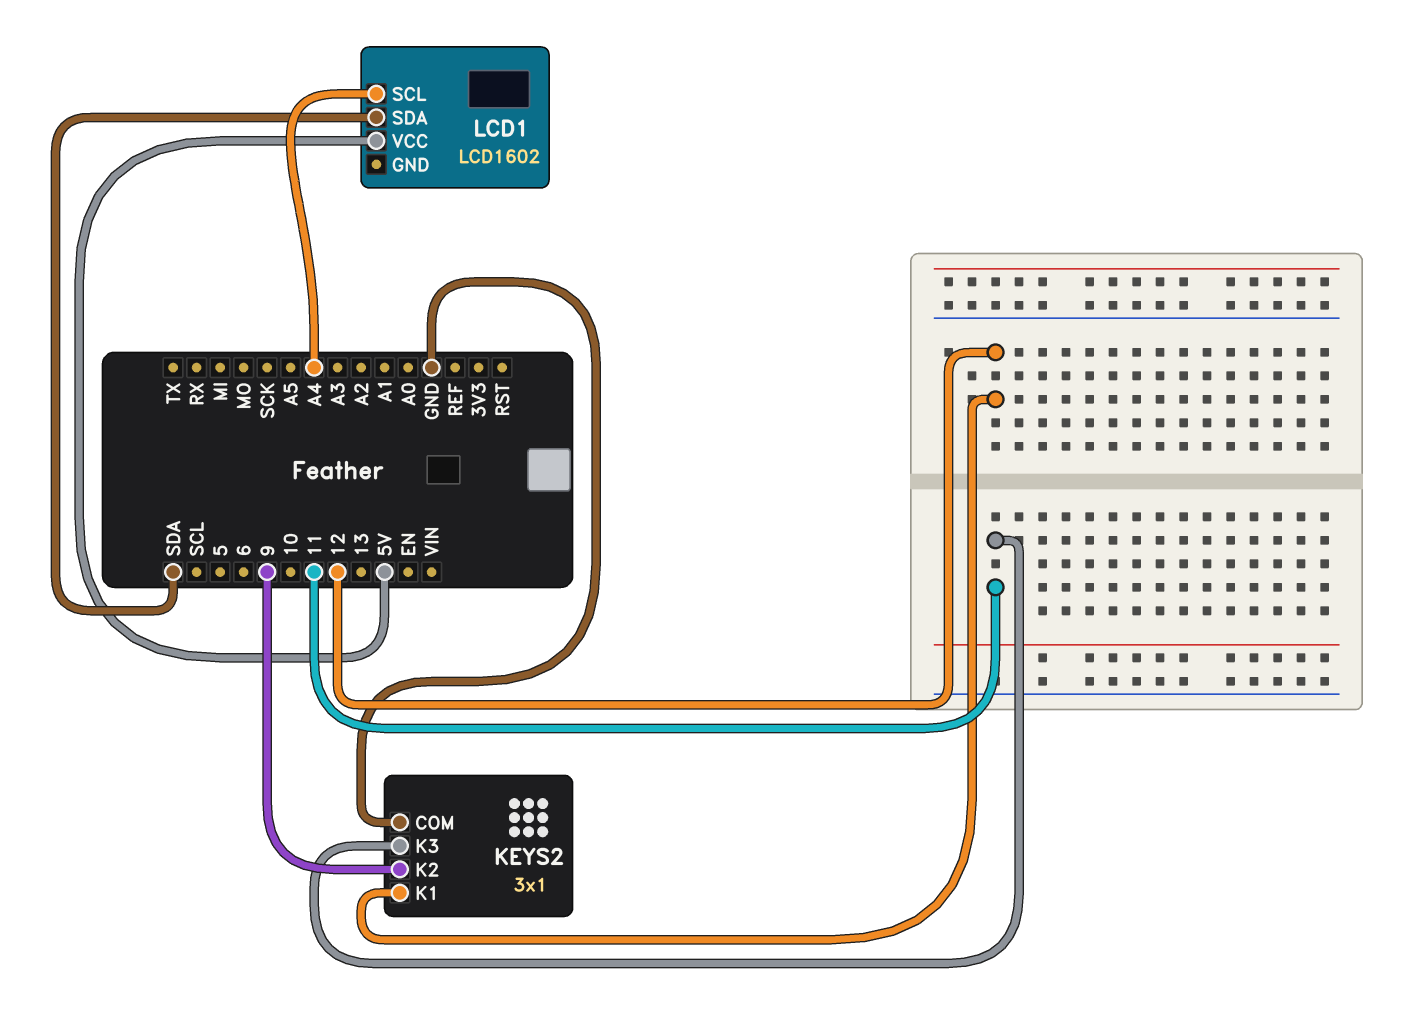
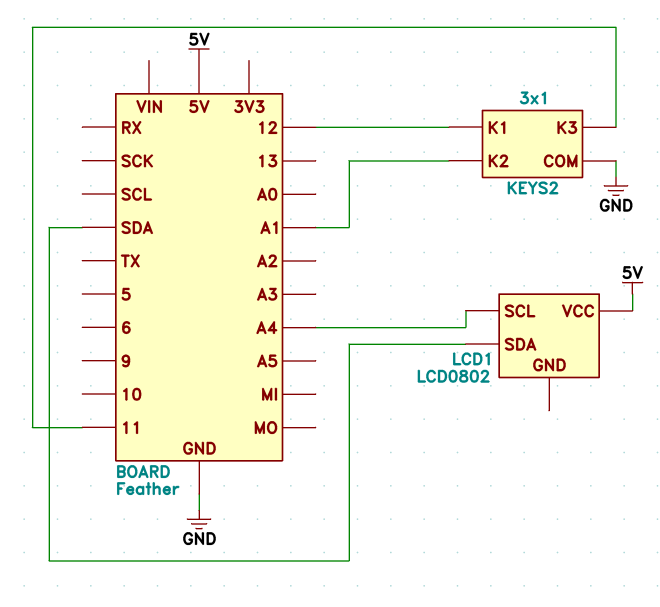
KEYS2 pin K2: 9 -> A1
LCD1: LCD1602 -> LCD0802

